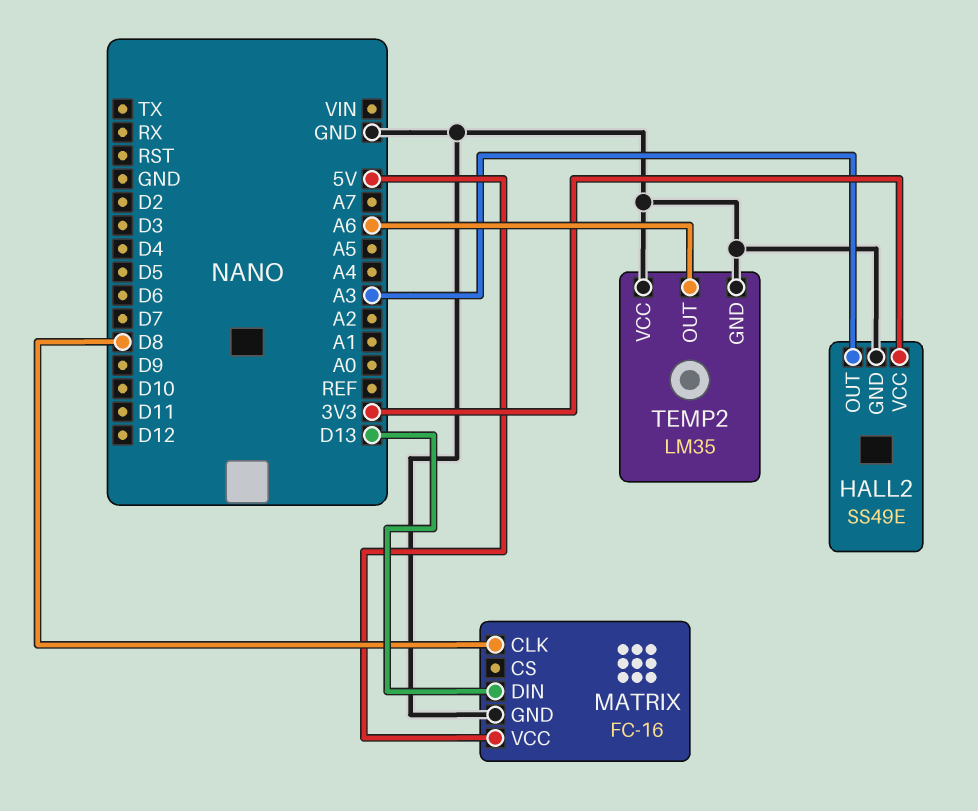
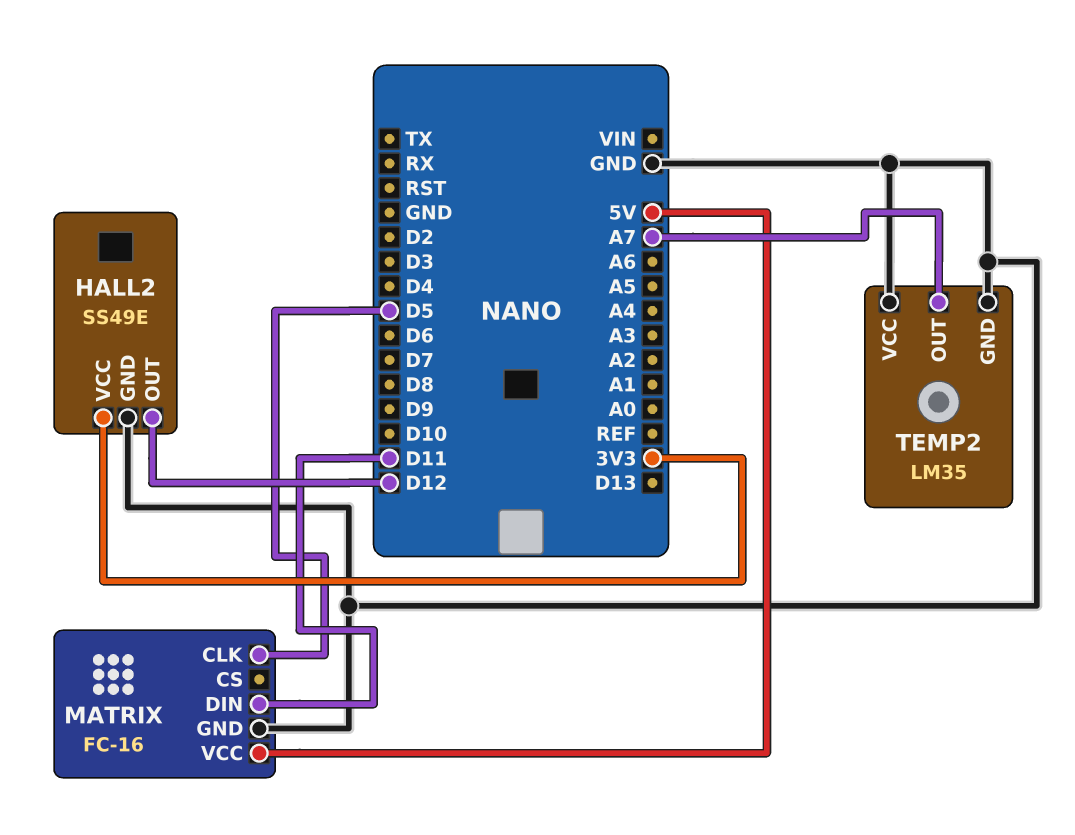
HALL2 pin OUT: A3 -> D12
MATRIX pin CLK: D8 -> D5
MATRIX pin DIN: D13 -> D11
TEMP2 pin OUT: A6 -> A7

